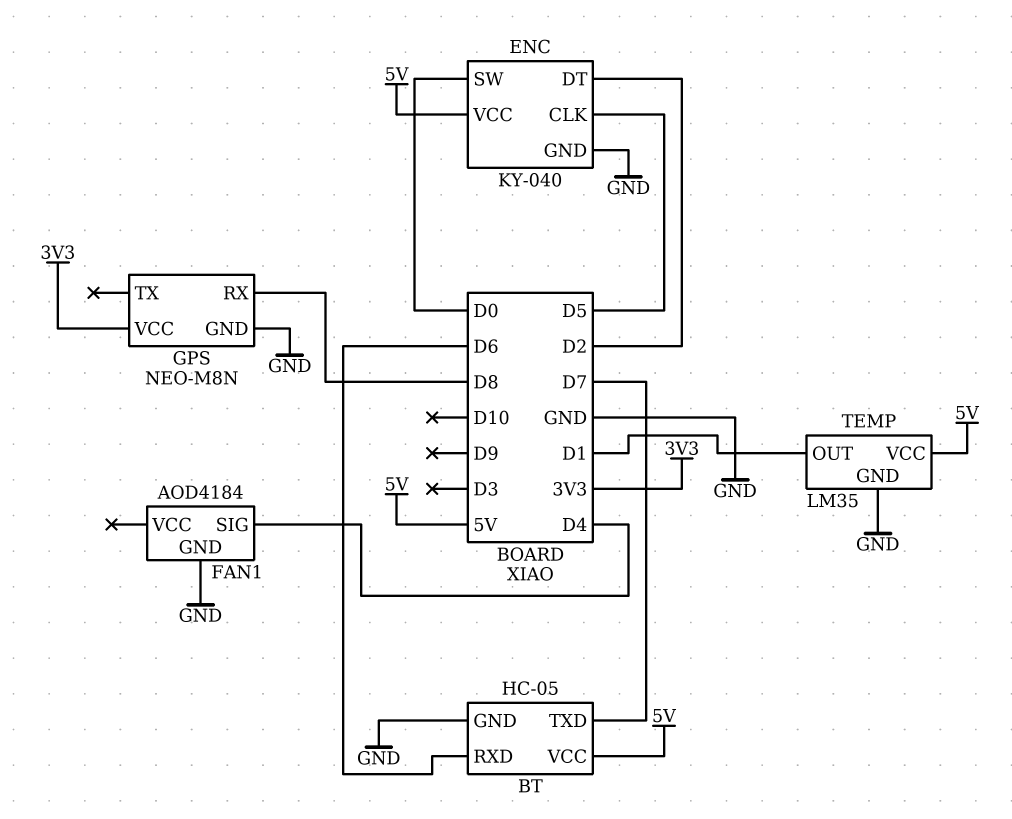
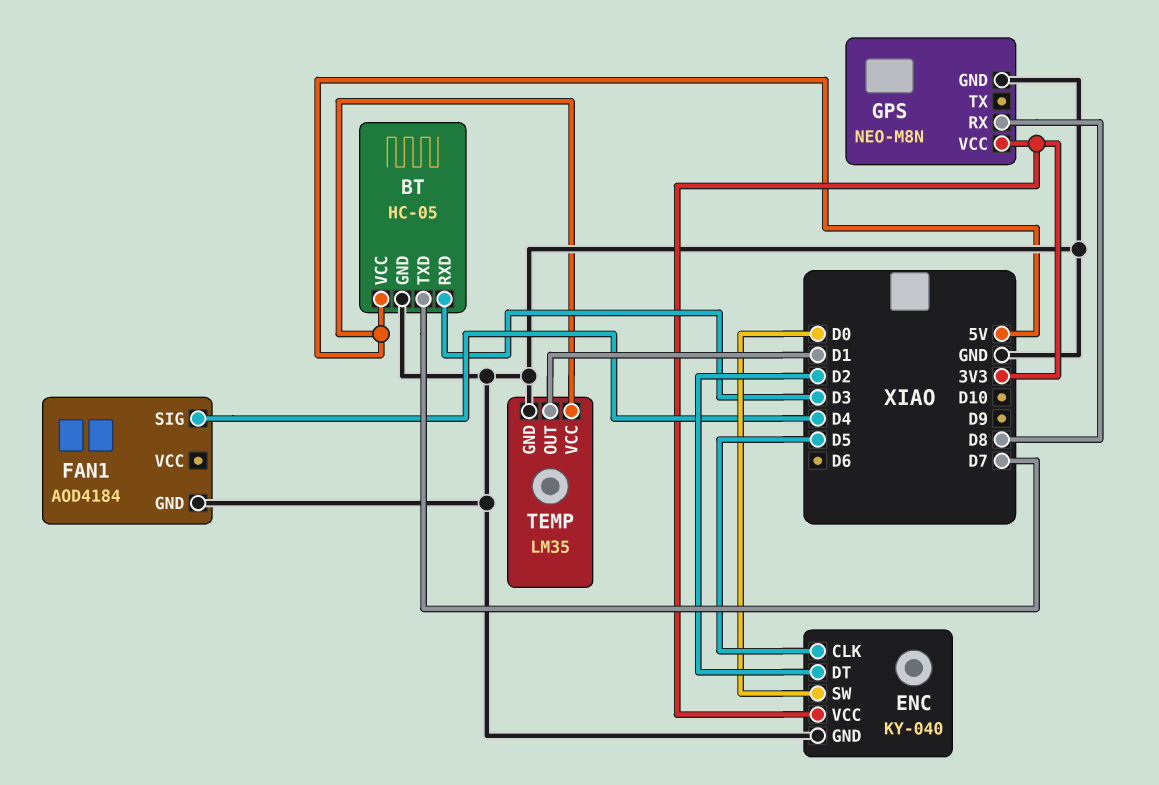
BT pin RXD: D6 -> D3
ENC pin VCC: 5V -> 3V3

